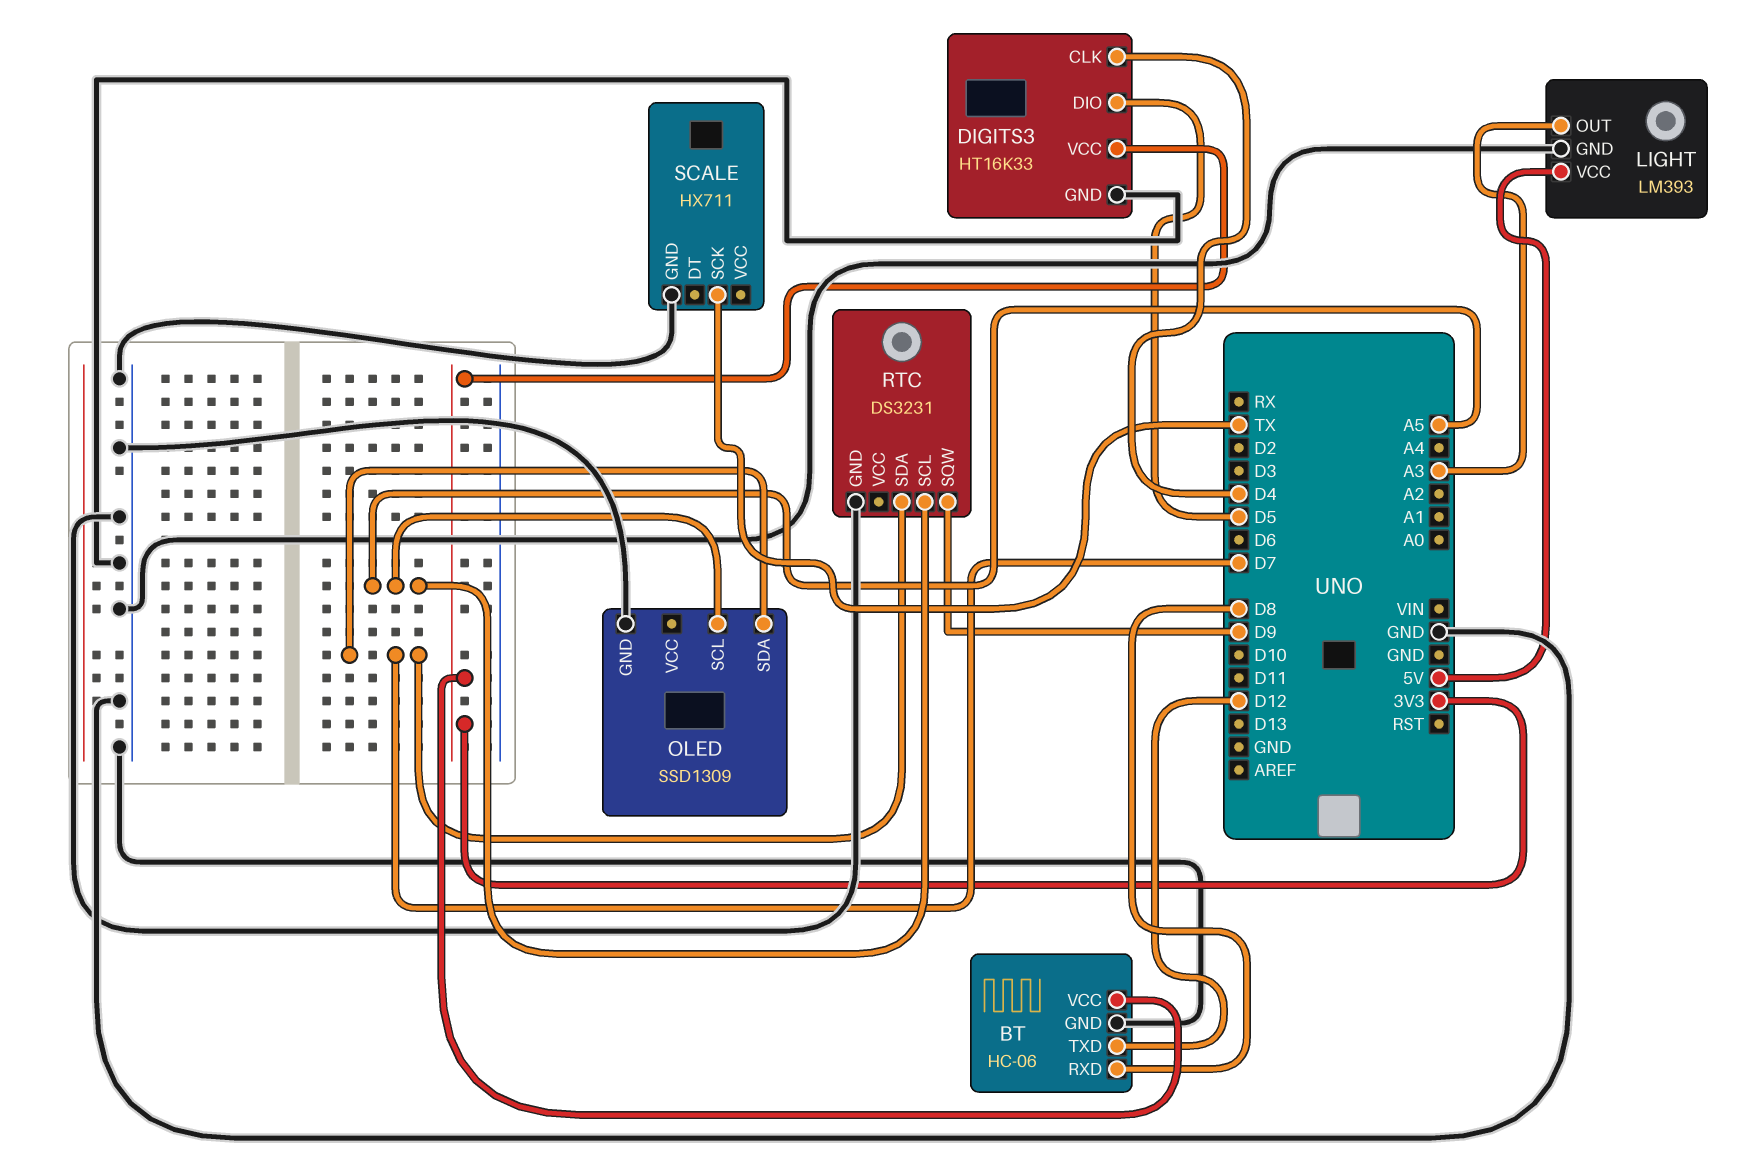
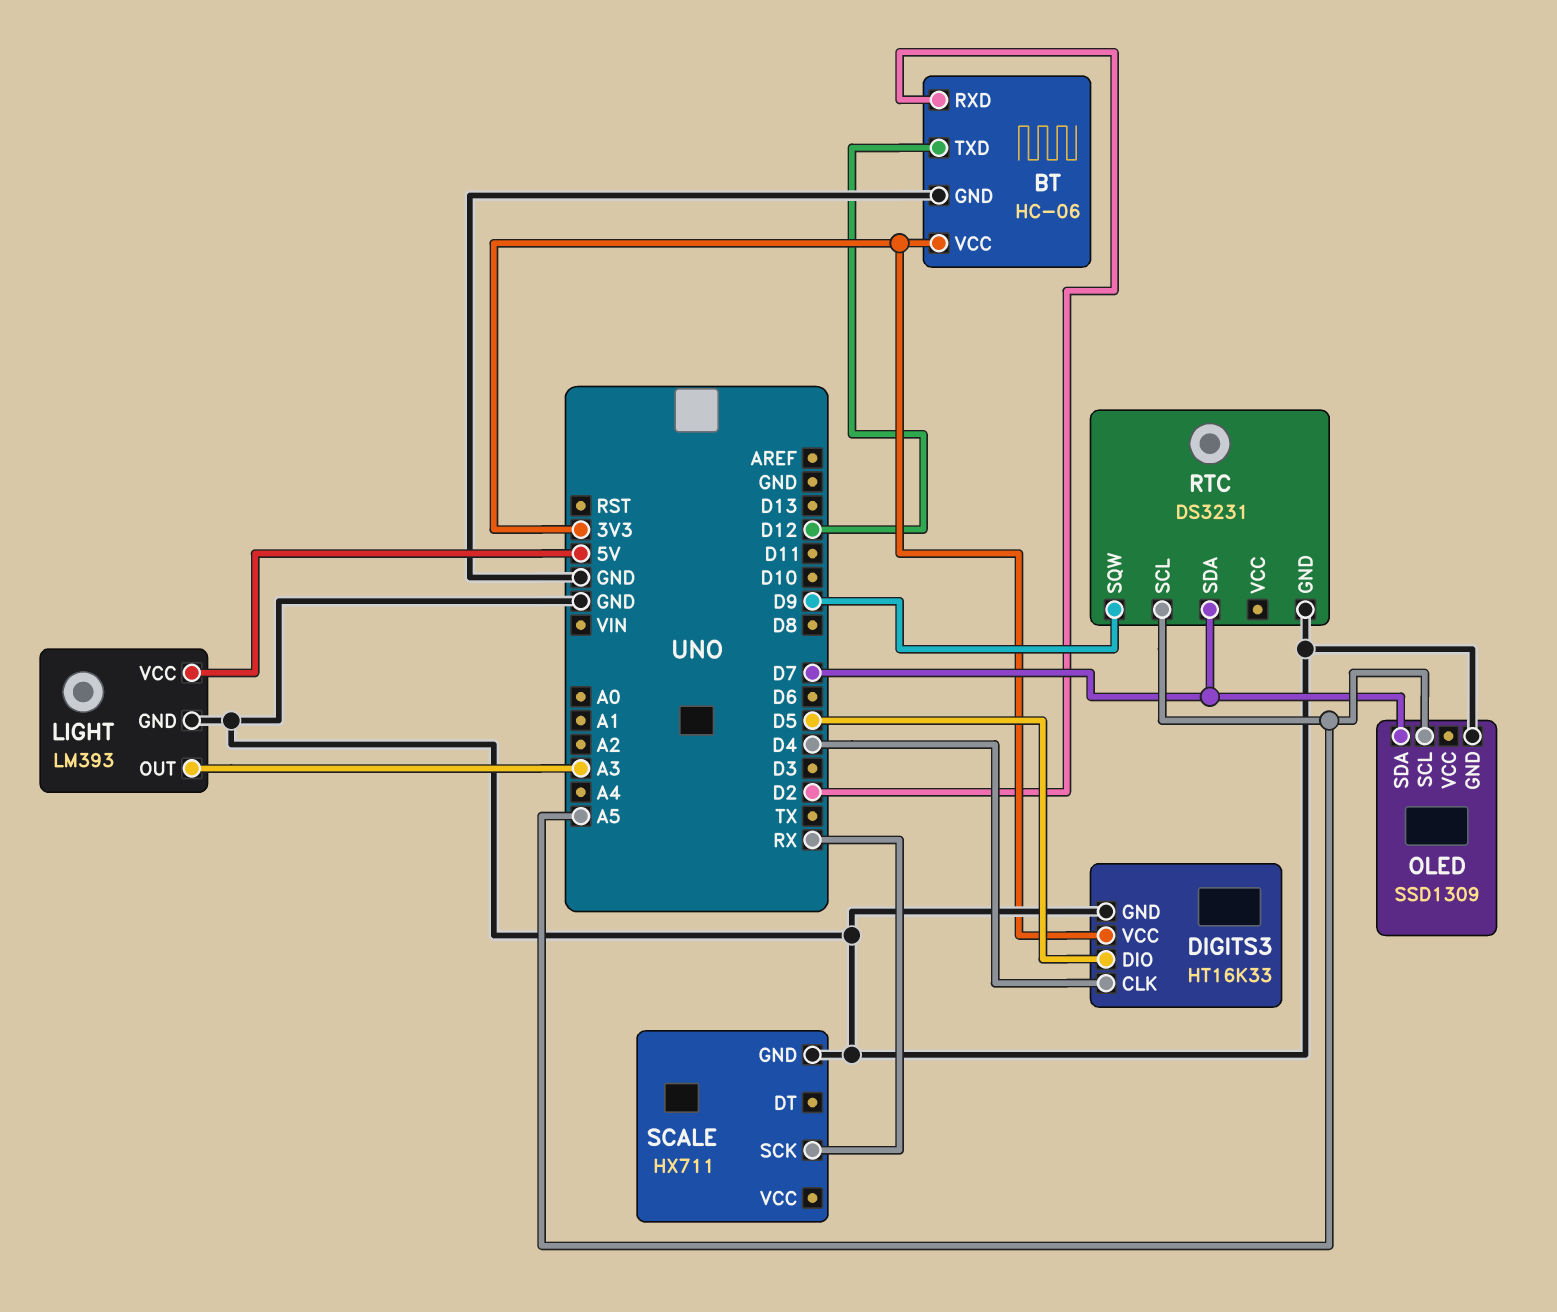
BT pin RXD: D8 -> D2
SCALE pin SCK: TX -> RX

